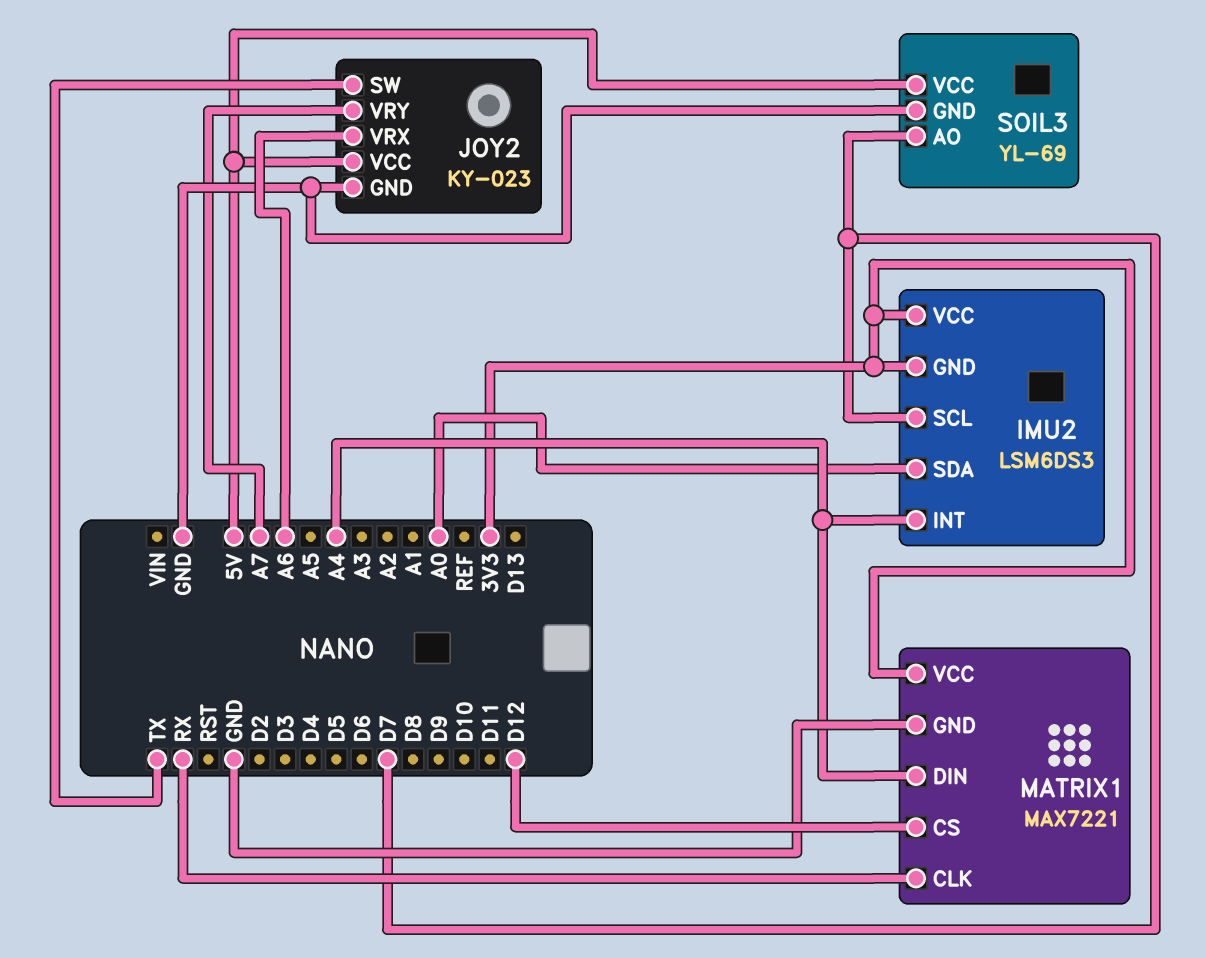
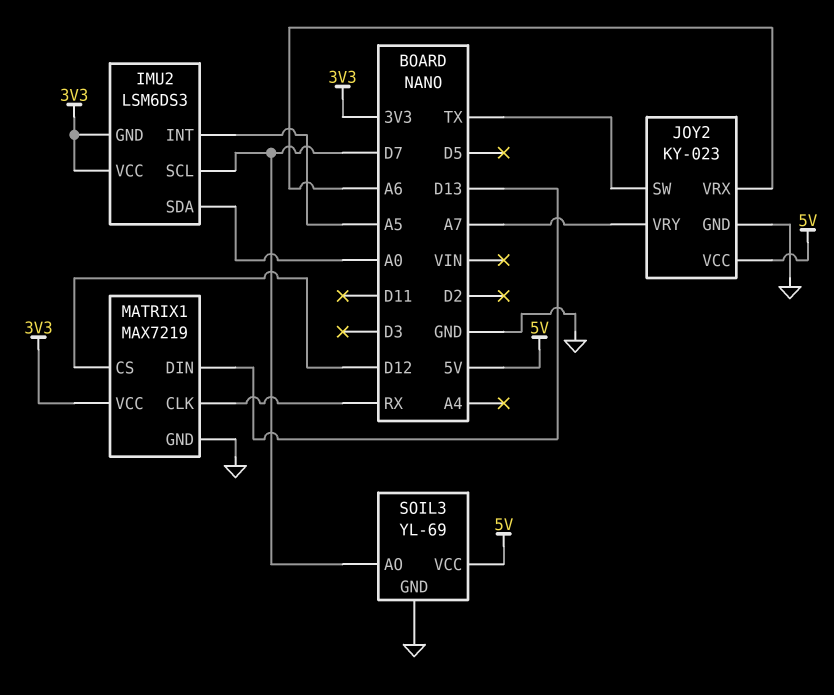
IMU2 pin INT: A4 -> A5
MATRIX1: MAX7221 -> MAX7219
MATRIX1 pin DIN: A4 -> D13

